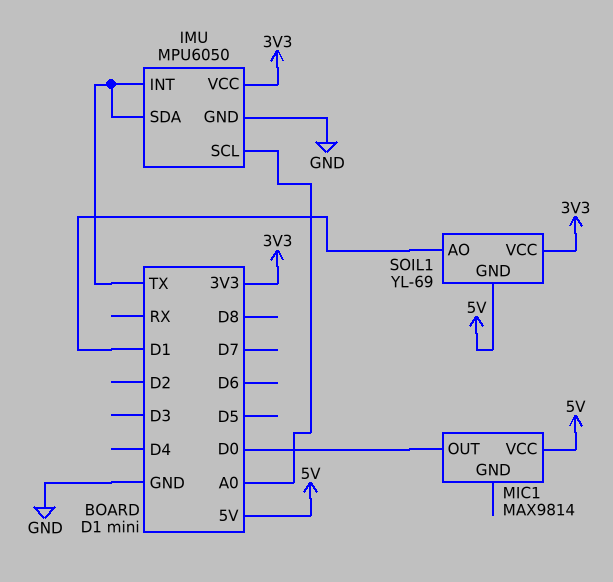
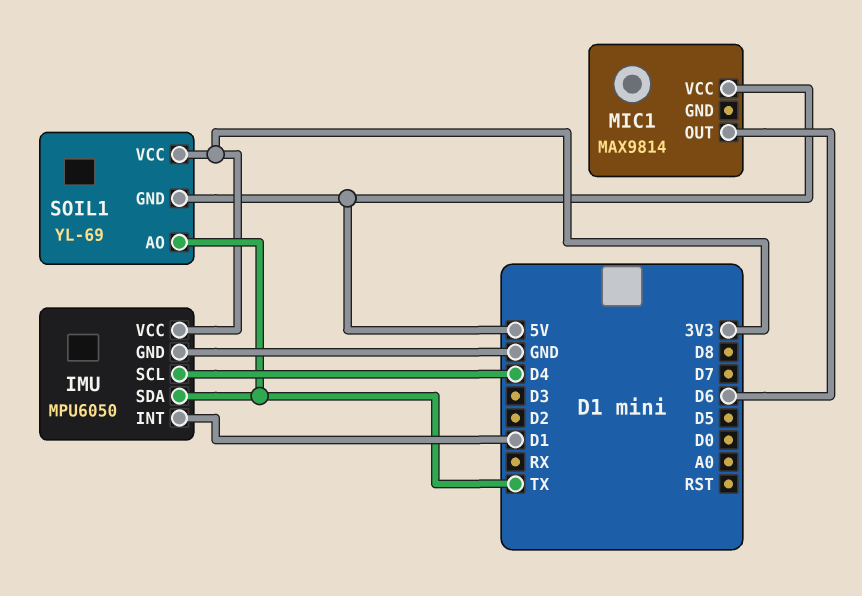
IMU pin INT: TX -> D1
IMU pin SCL: A0 -> D4
MIC1 pin OUT: D0 -> D6
SOIL1 pin AO: D1 -> TX

